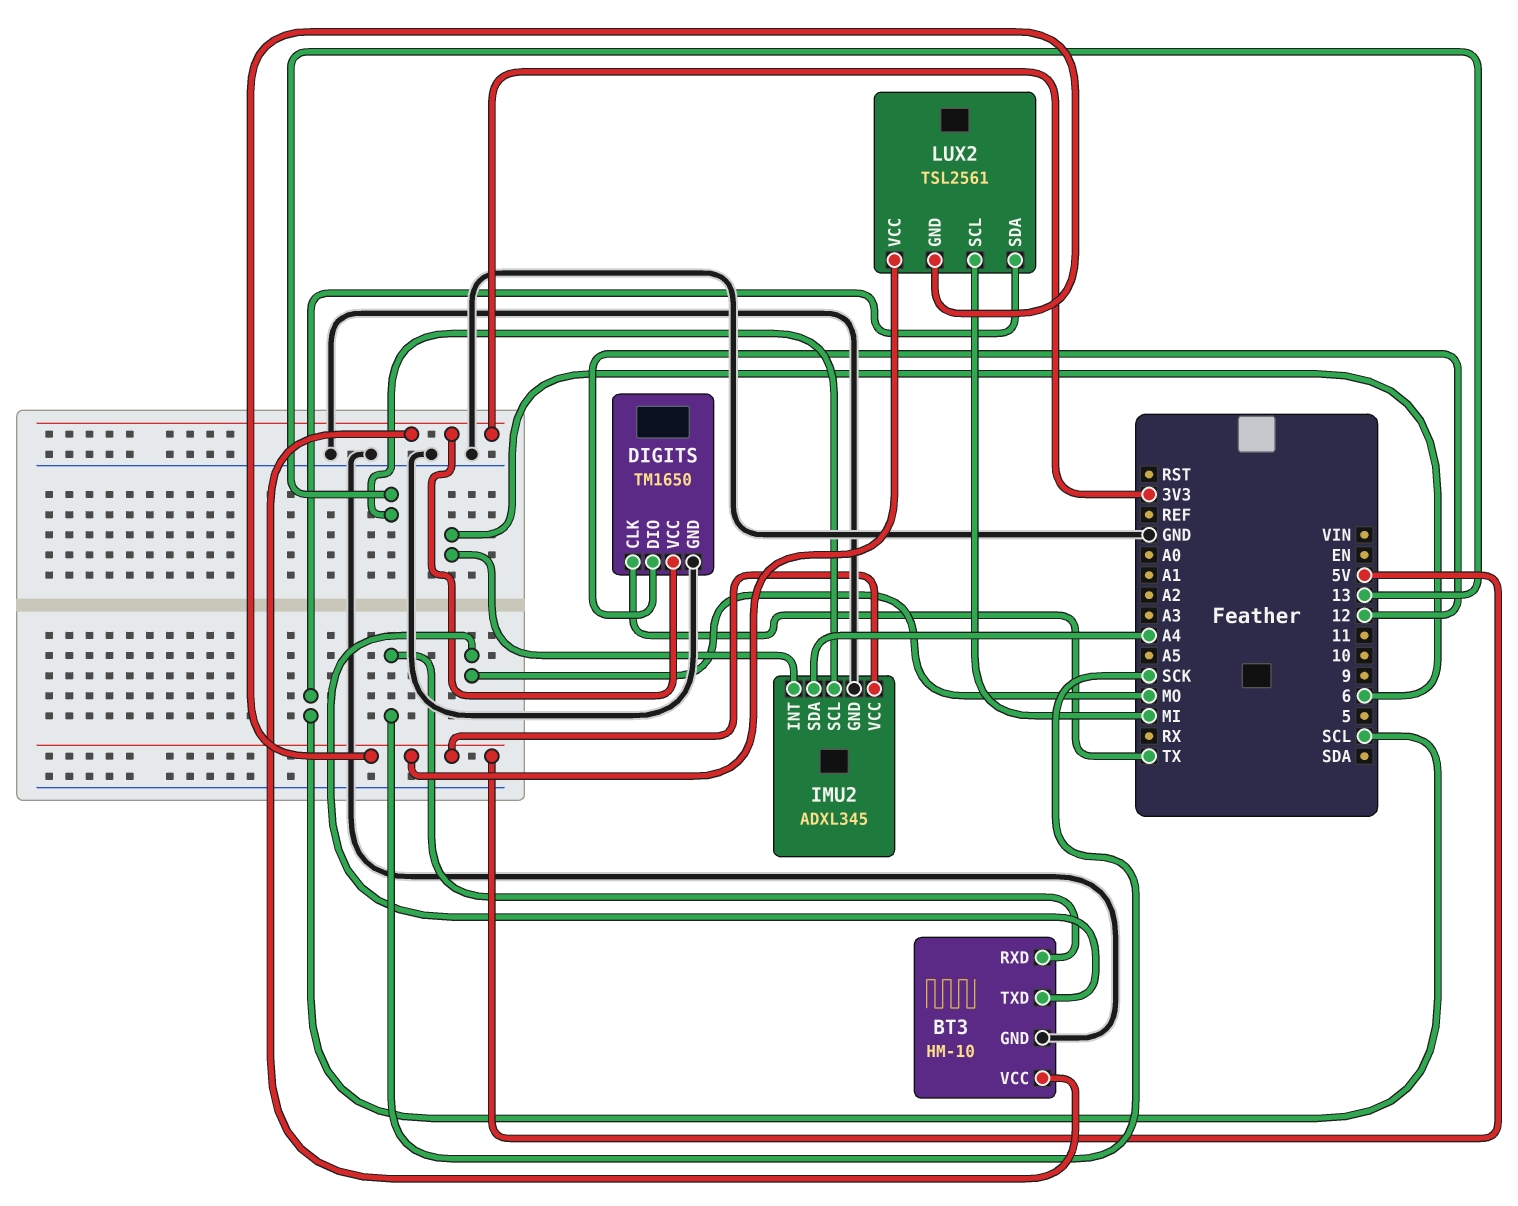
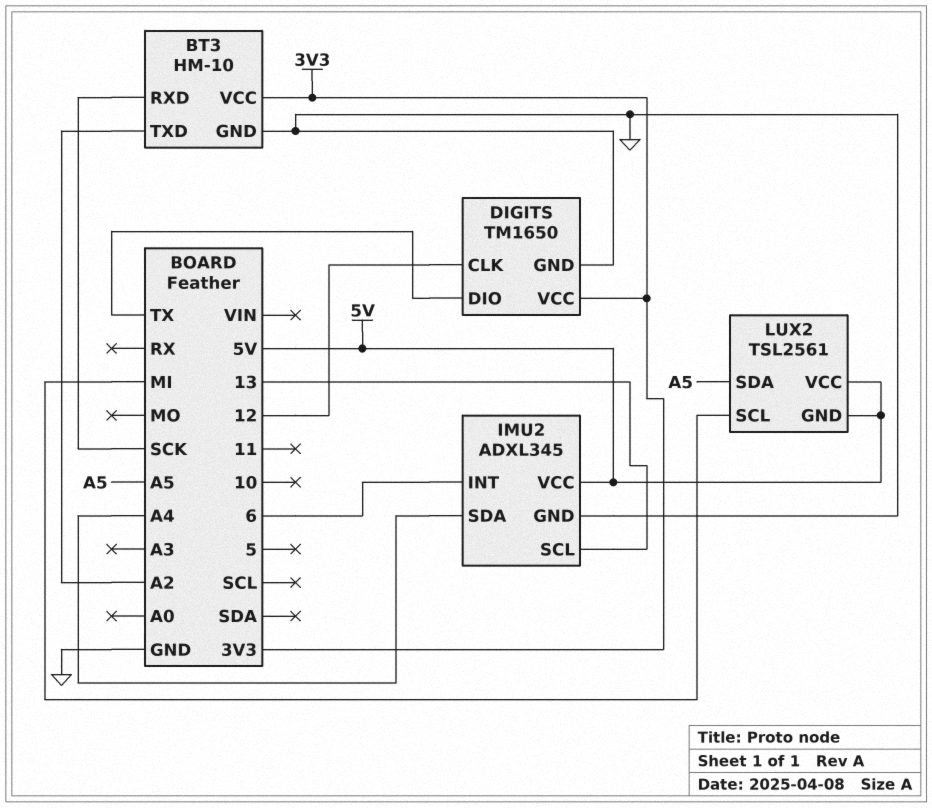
BT3 pin TXD: MO -> A2
DIGITS pin CLK: TX -> 12
DIGITS pin DIO: 12 -> TX
LUX2 pin SDA: SCL -> A5

